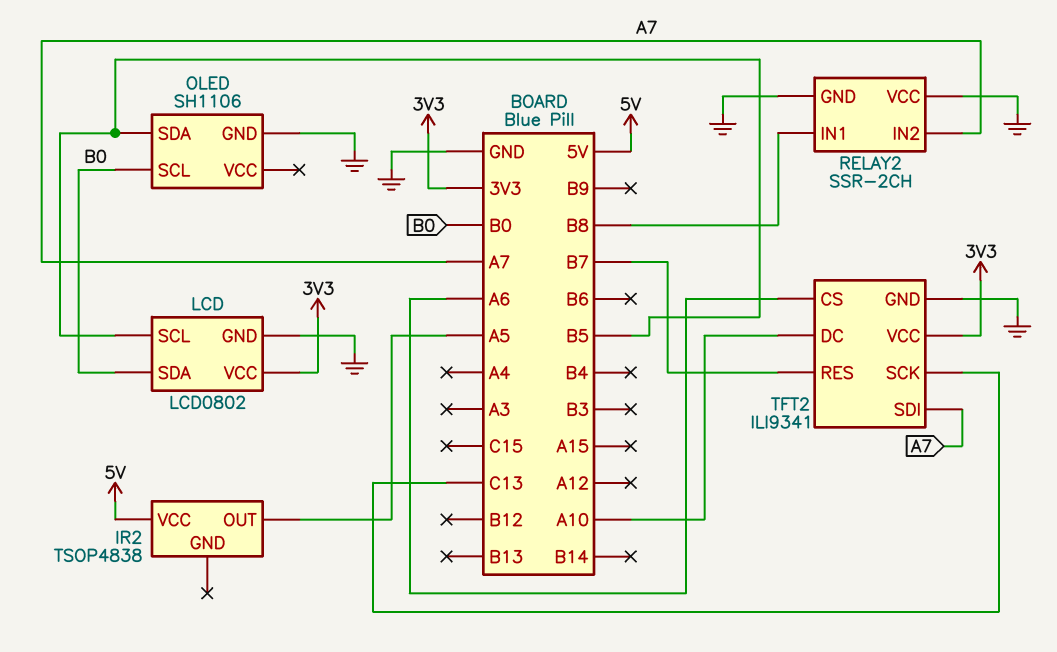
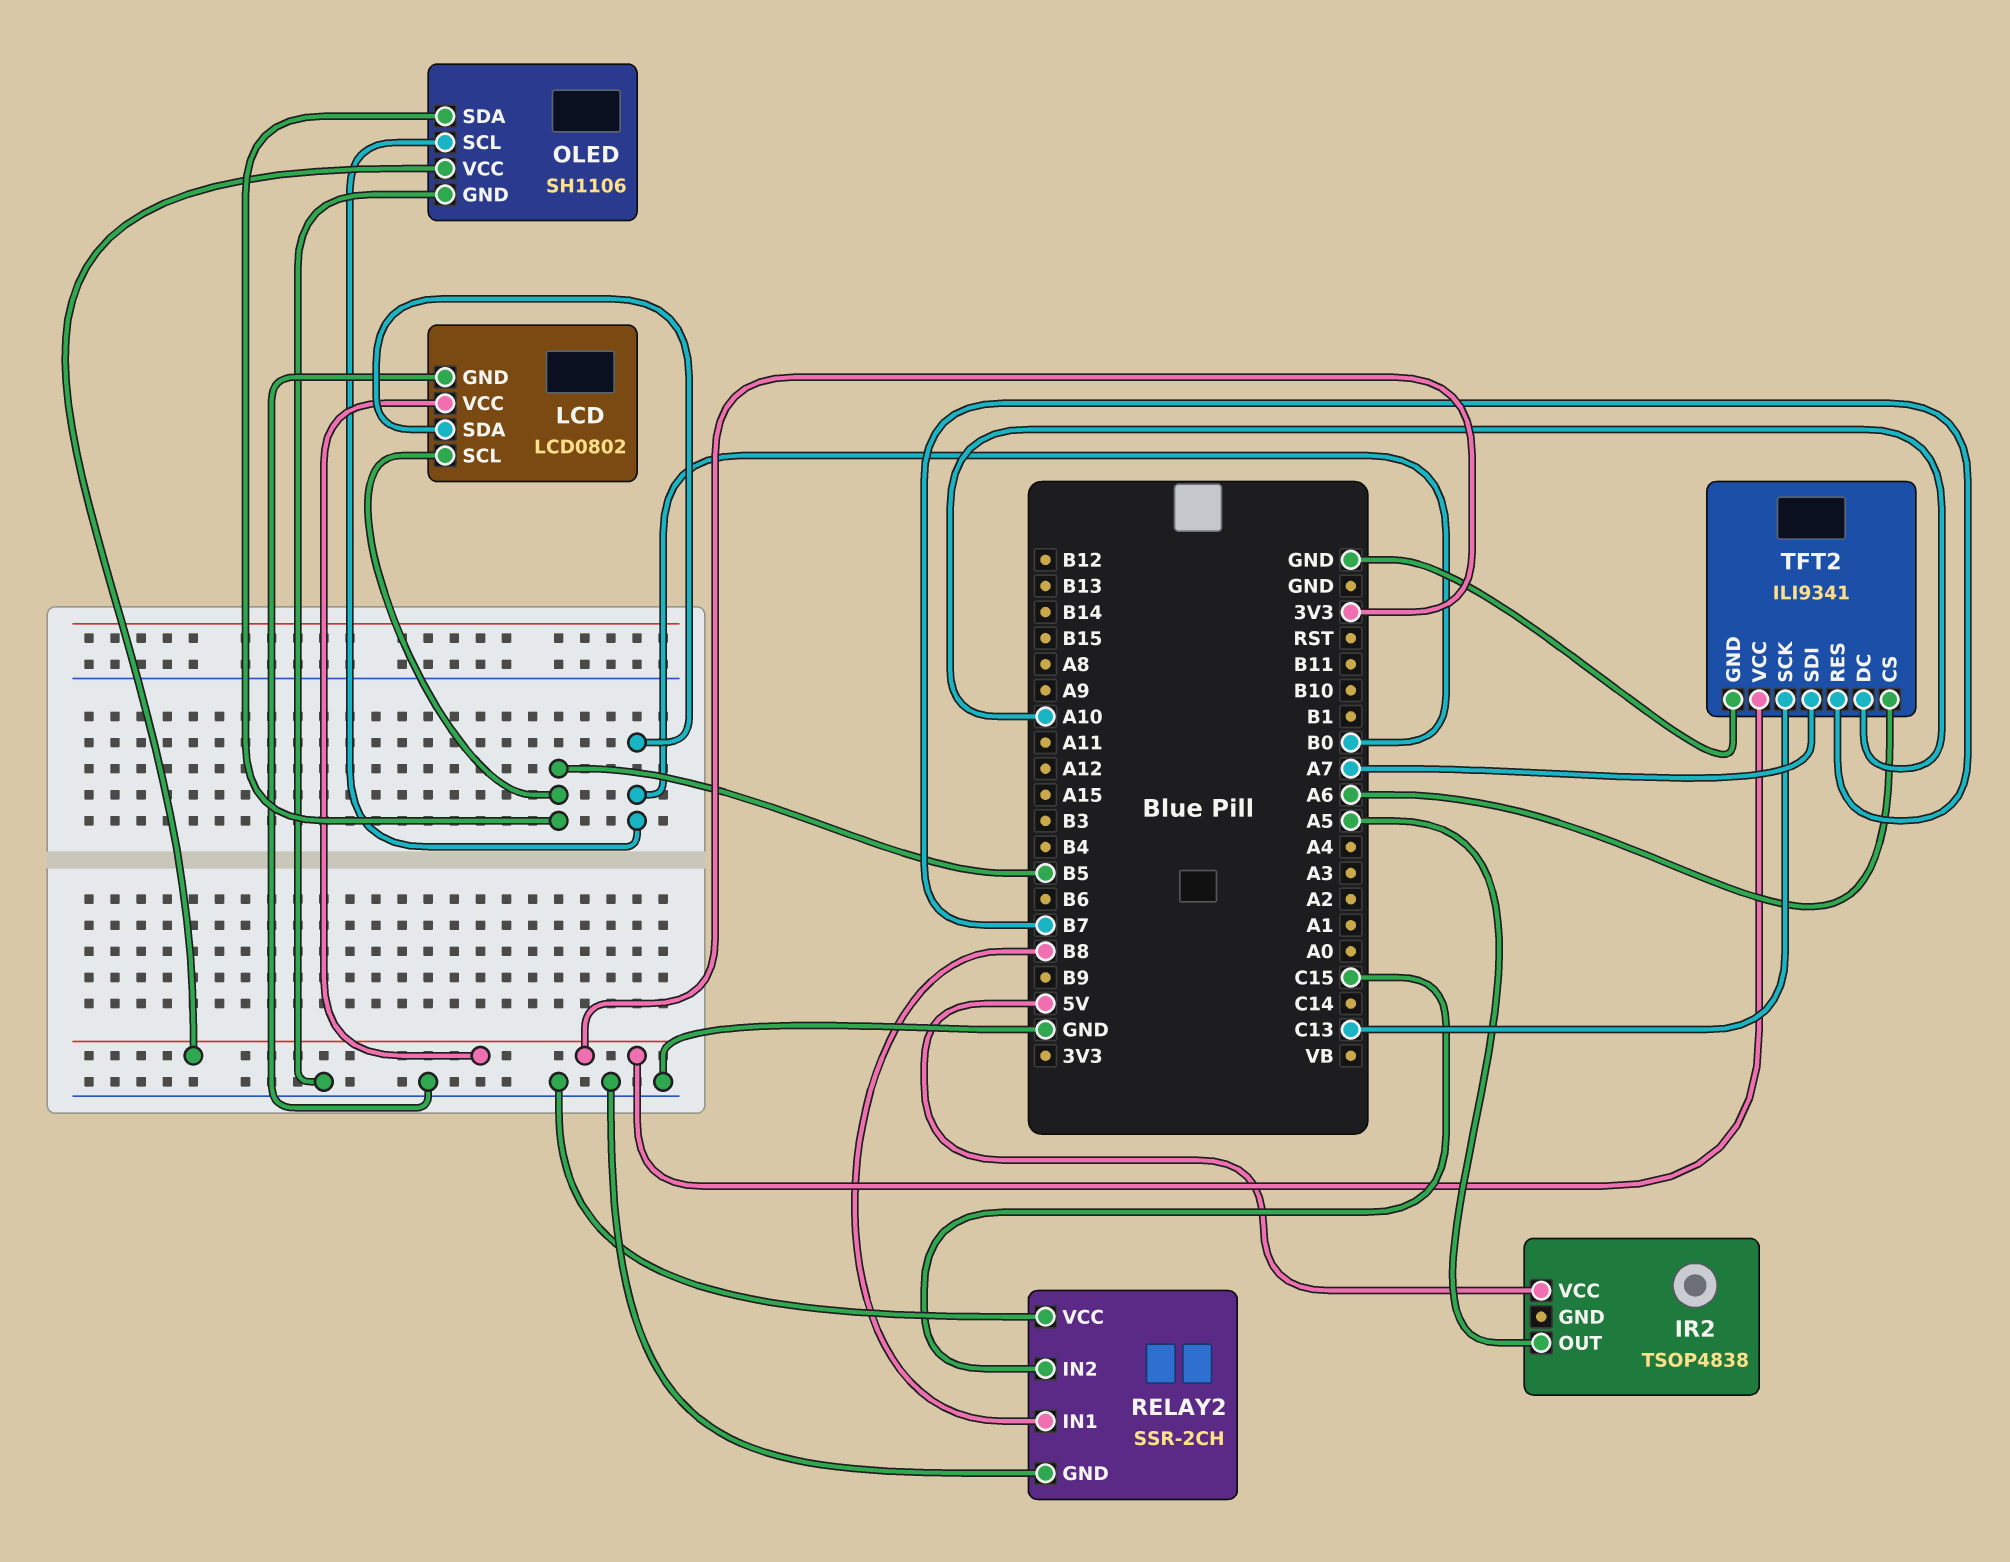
OLED pin VCC: none -> 3V3
RELAY2 pin IN2: A7 -> C15

